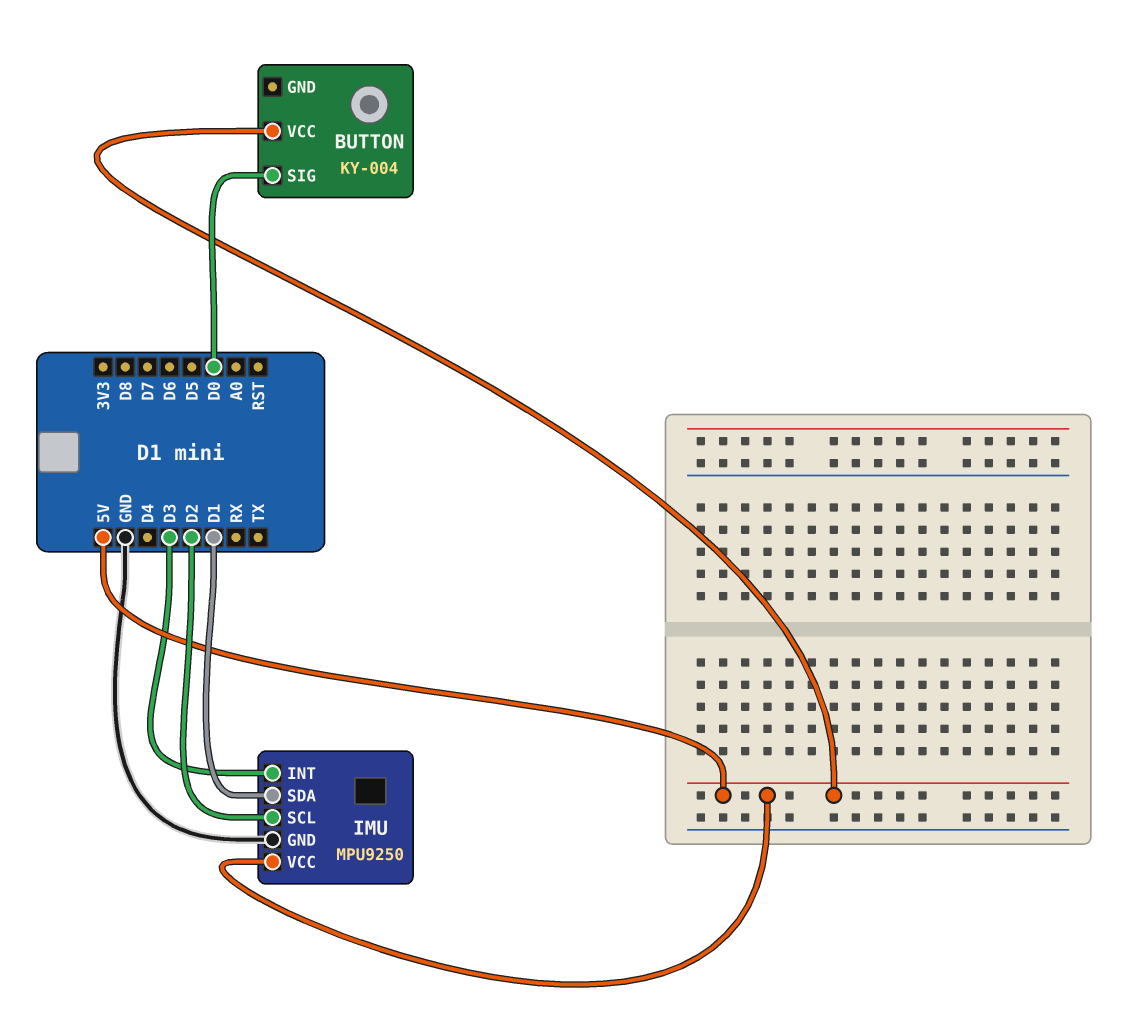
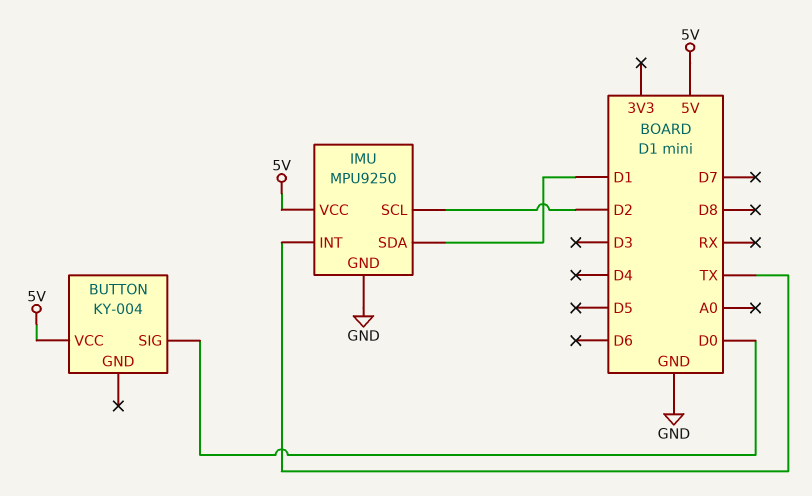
IMU pin INT: D3 -> TX

